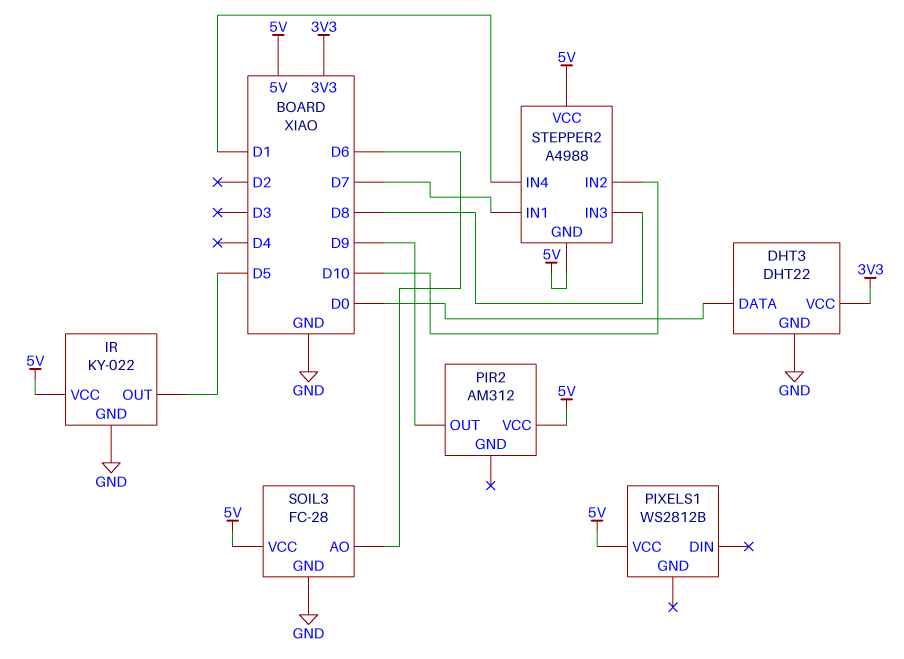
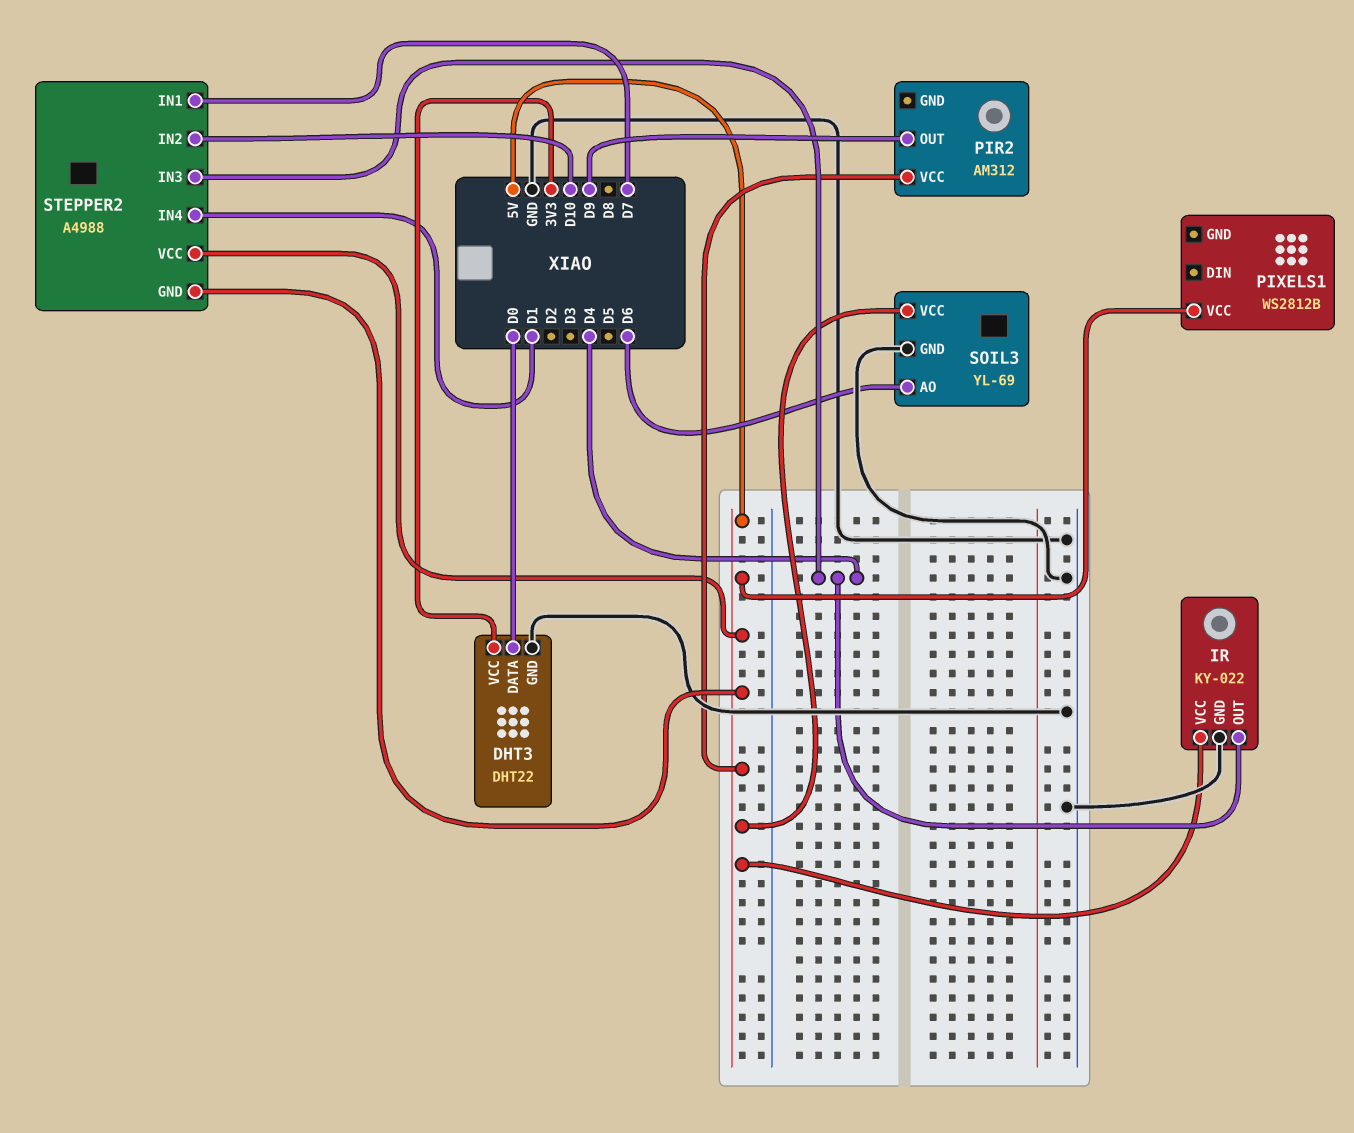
IR pin OUT: D5 -> D4
SOIL3: FC-28 -> YL-69
STEPPER2 pin IN3: D8 -> D4

